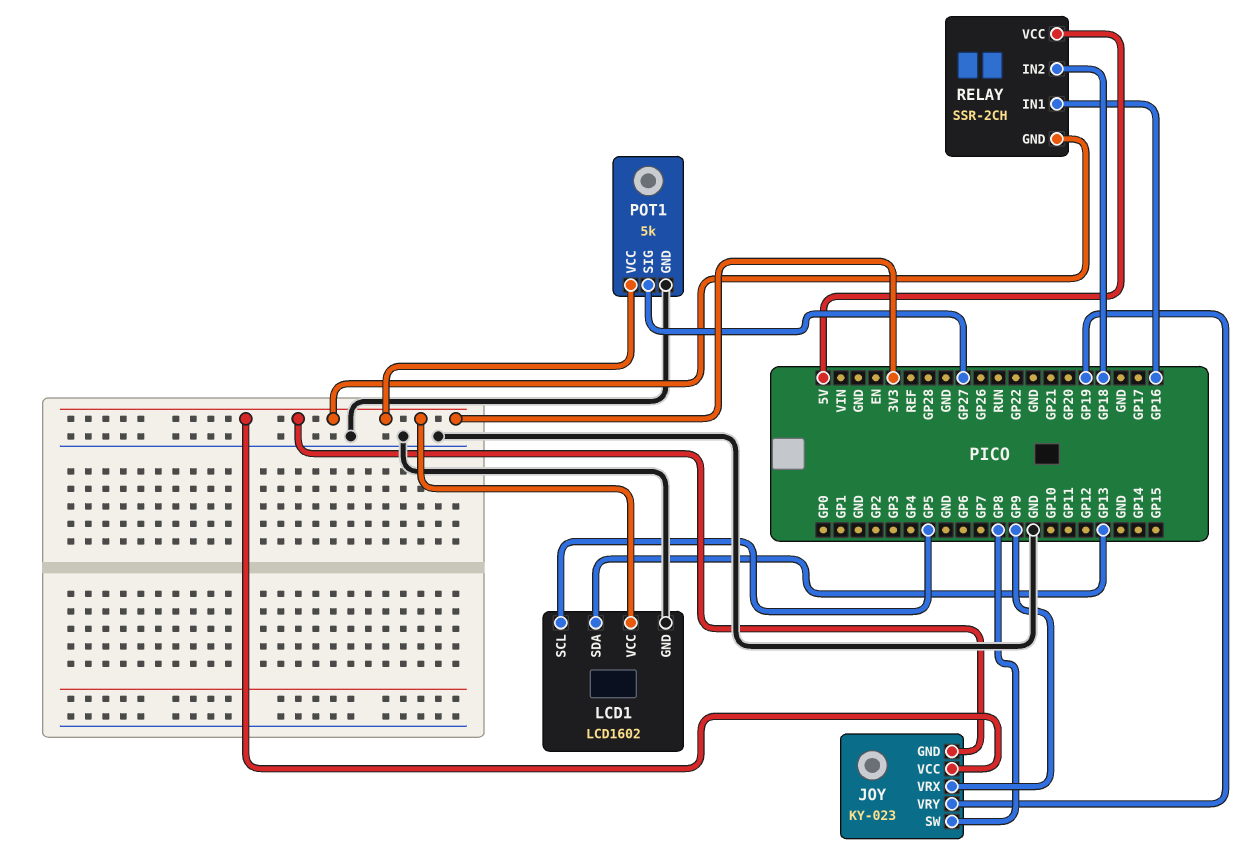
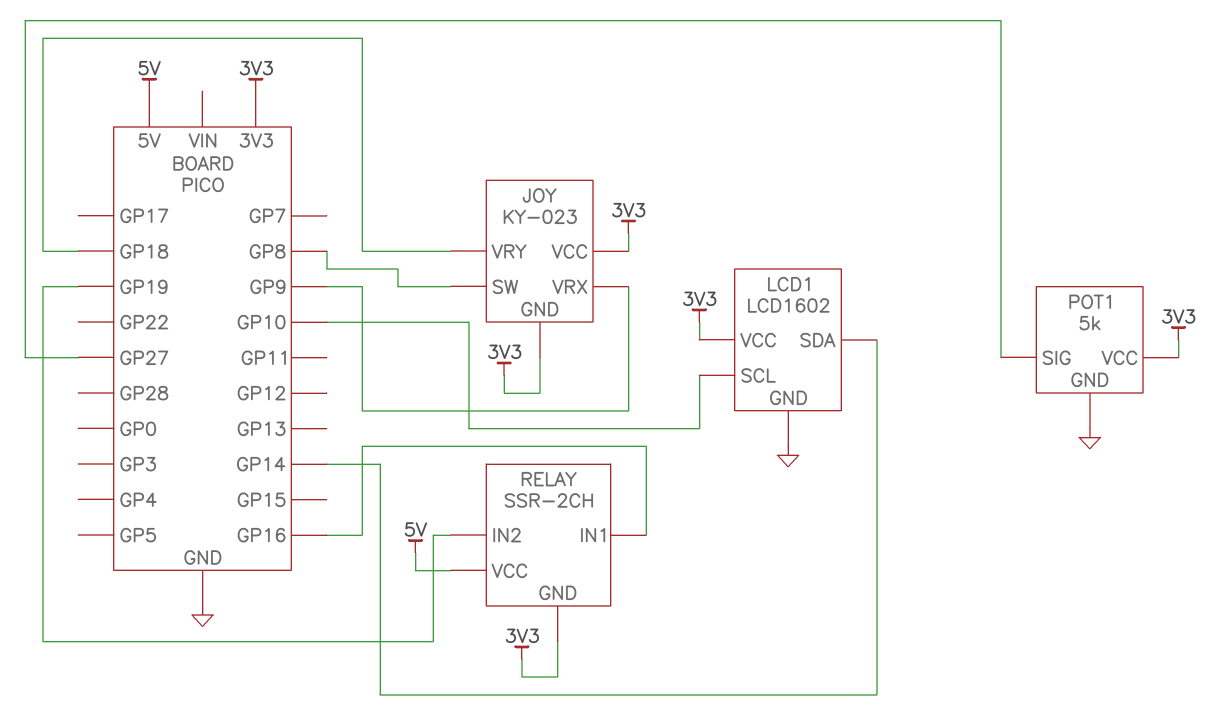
JOY pin VRY: GP19 -> GP18
LCD1 pin SCL: GP5 -> GP10
LCD1 pin SDA: GP13 -> GP14
RELAY pin IN2: GP18 -> GP19

